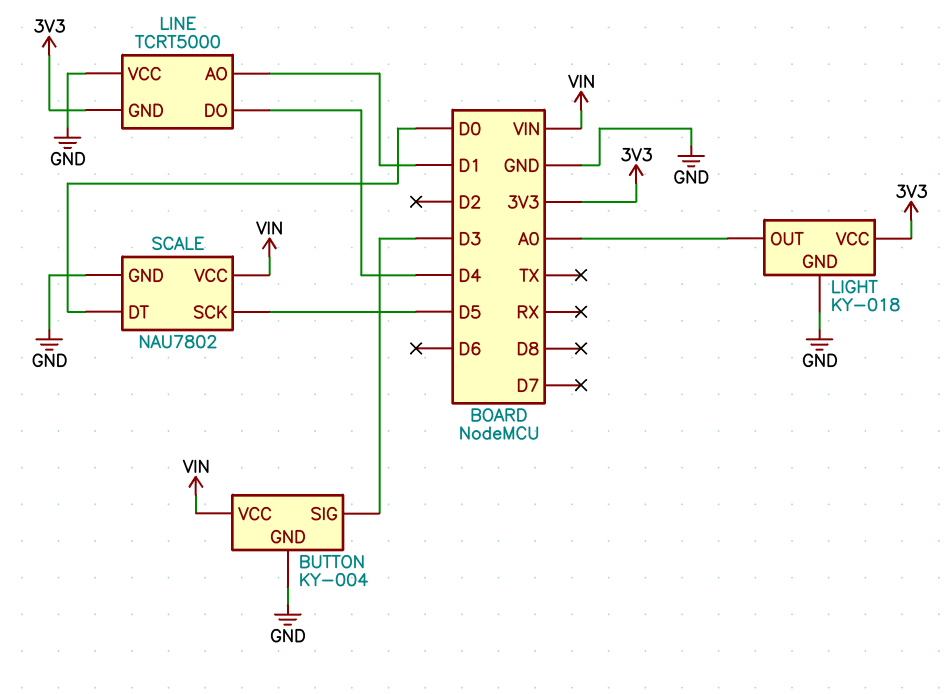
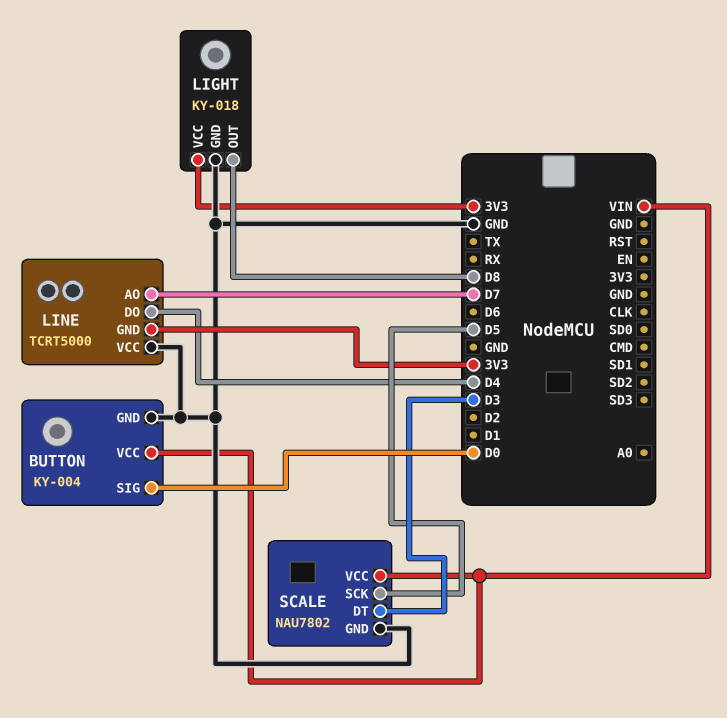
BUTTON pin SIG: D3 -> D0
LIGHT pin OUT: A0 -> D8
LINE pin AO: D1 -> D7
SCALE pin DT: D0 -> D3

